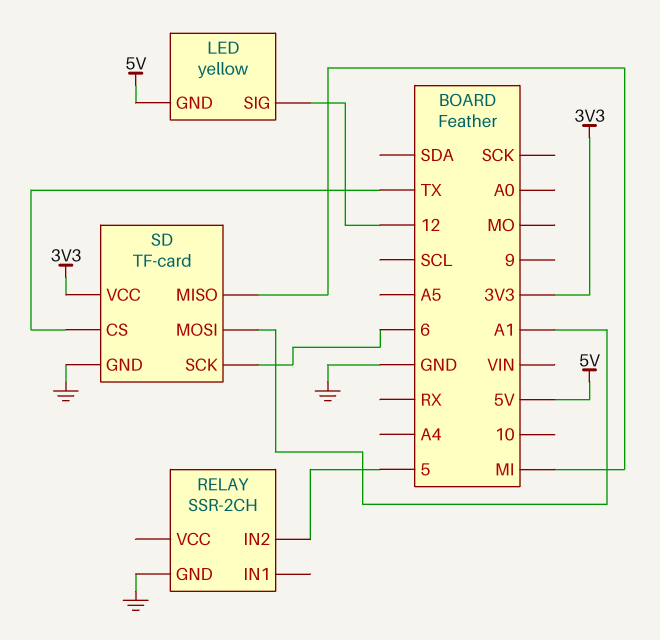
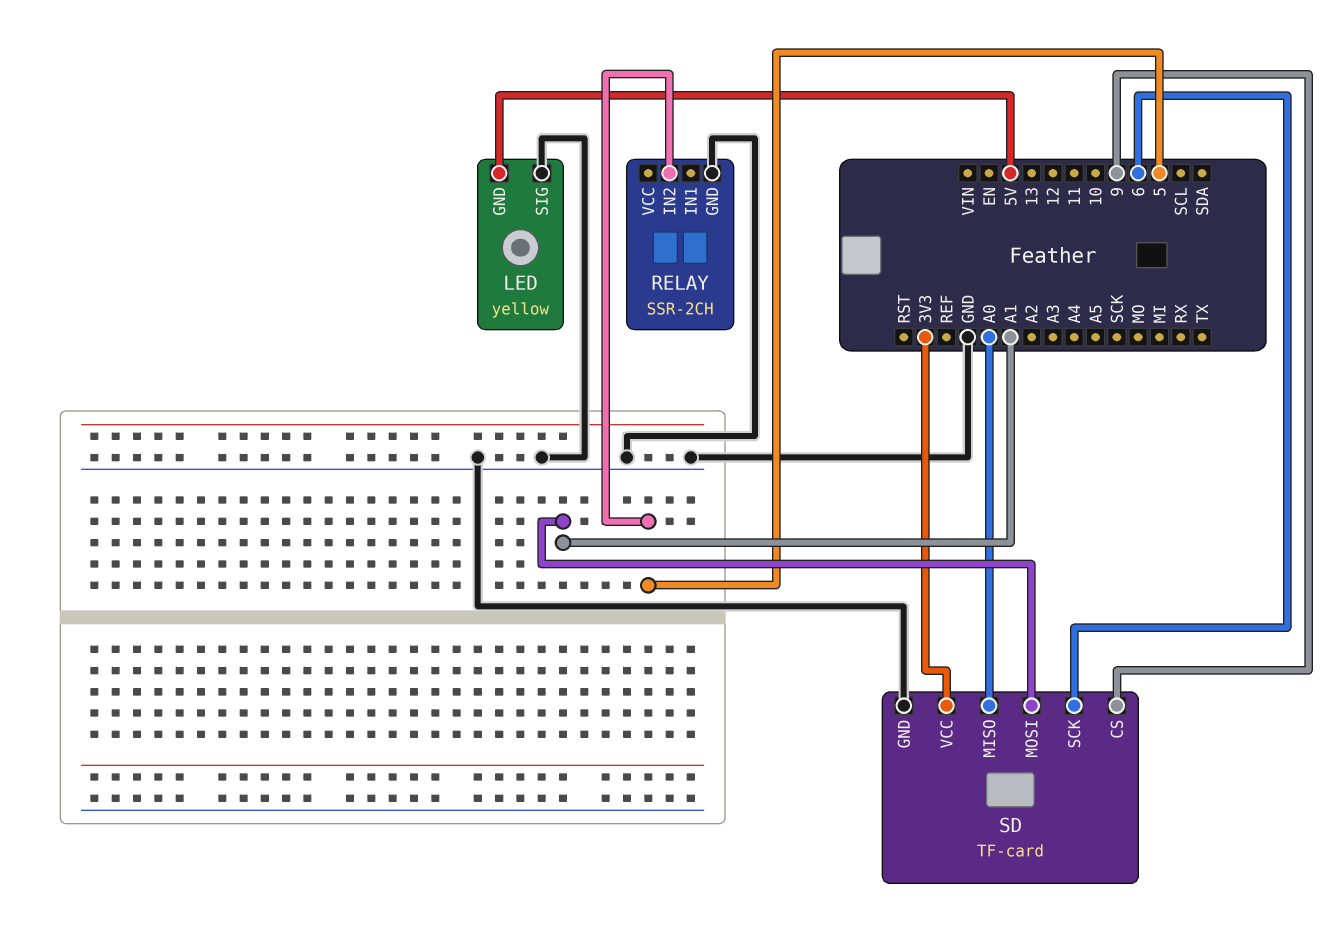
LED pin SIG: 12 -> GND
SD pin CS: TX -> 9
SD pin MISO: MI -> A0

